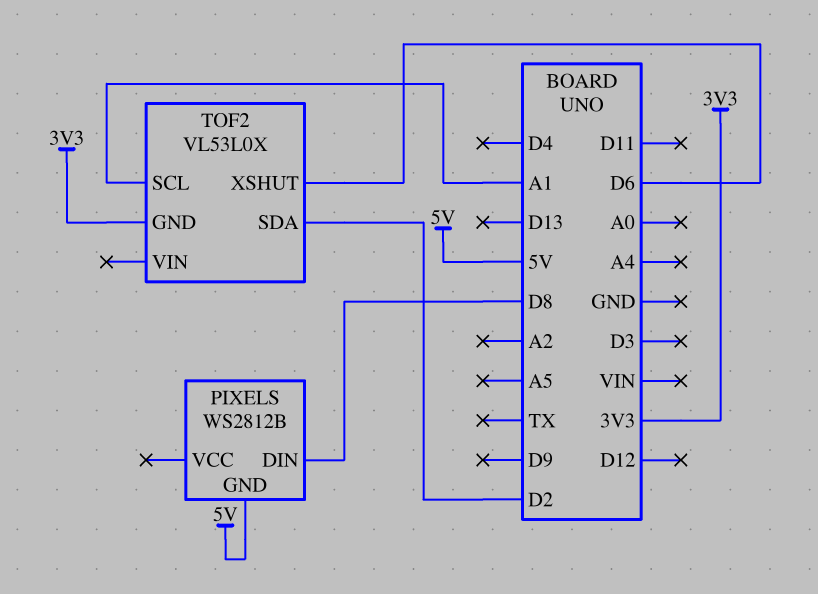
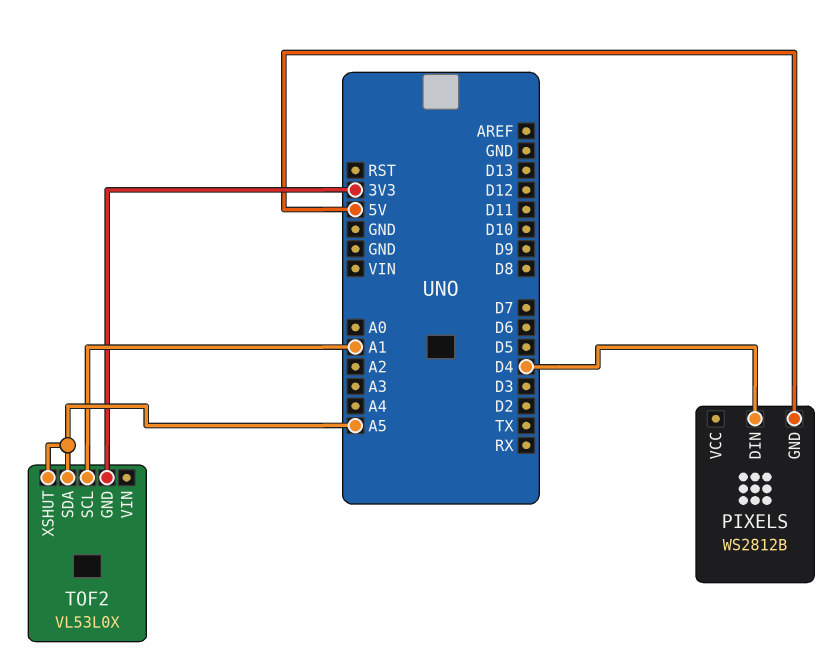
PIXELS pin DIN: D8 -> D4
TOF2 pin SDA: D2 -> A5
TOF2 pin XSHUT: D6 -> A5

